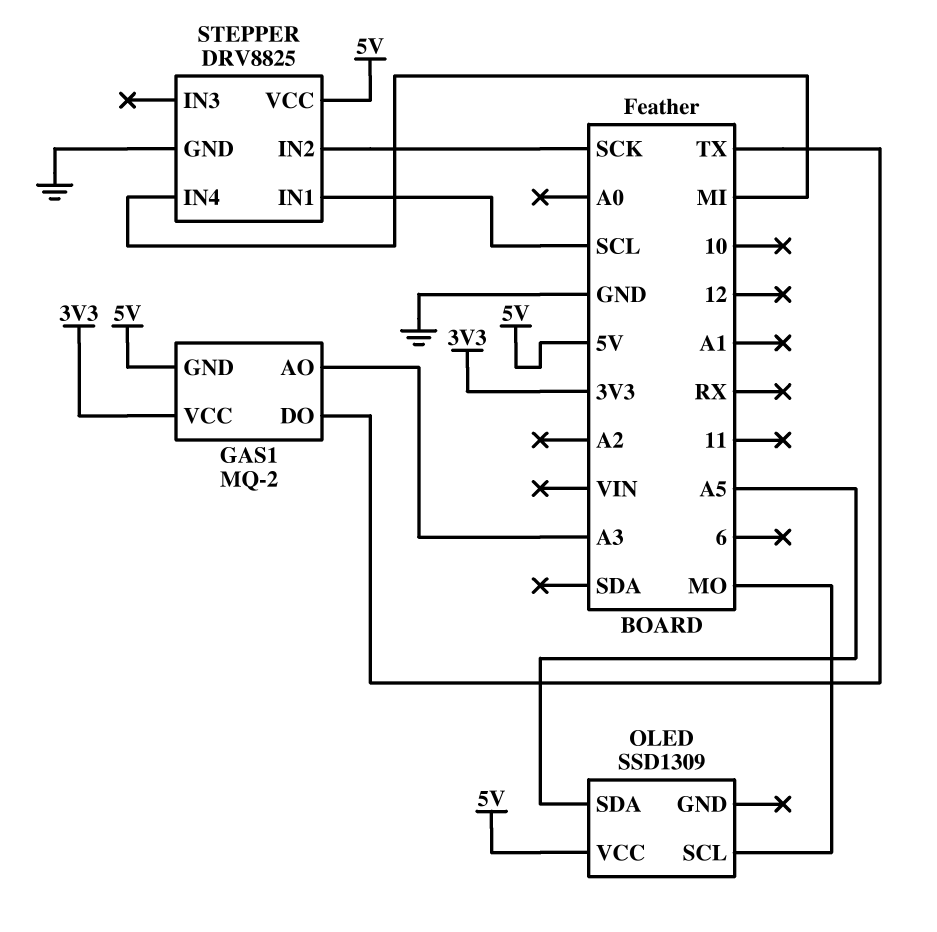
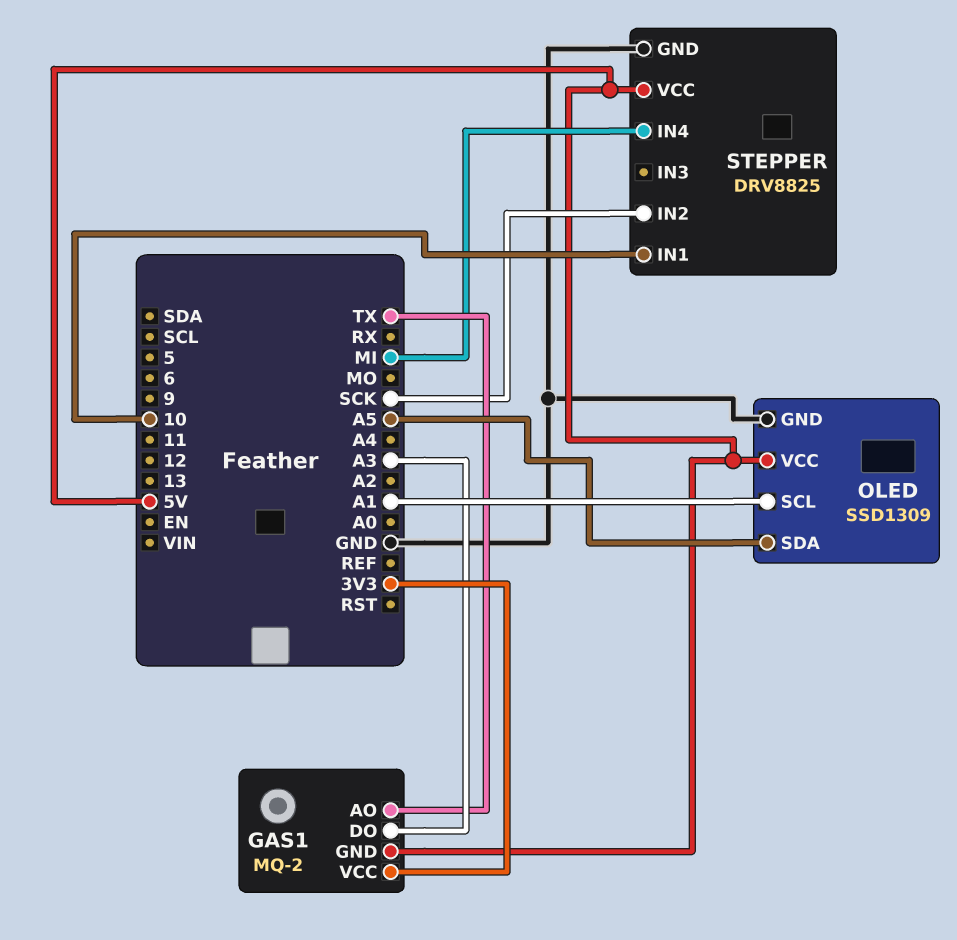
GAS1 pin AO: A3 -> TX
GAS1 pin DO: TX -> A3
OLED pin GND: none -> GND
OLED pin SCL: MO -> A1
STEPPER pin IN1: SCL -> 10

